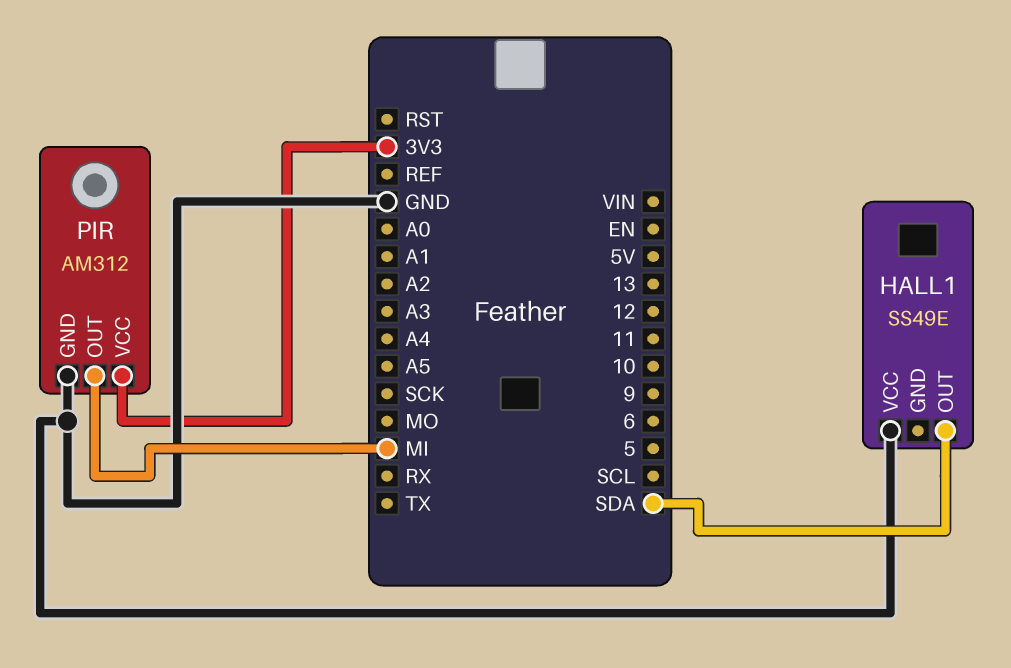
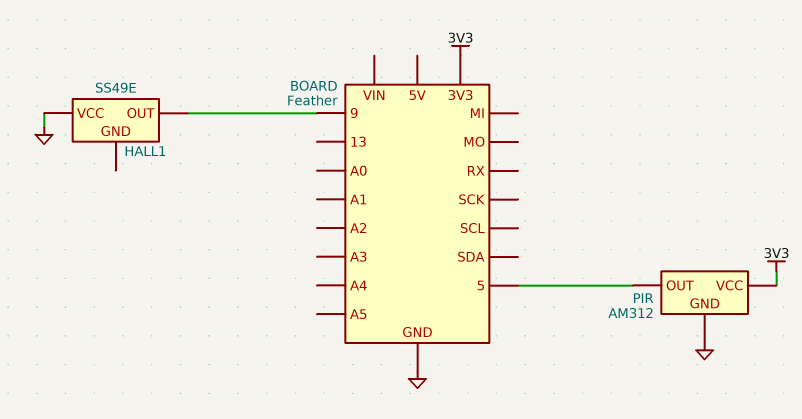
HALL1 pin OUT: SDA -> 9
PIR pin OUT: MI -> 5

